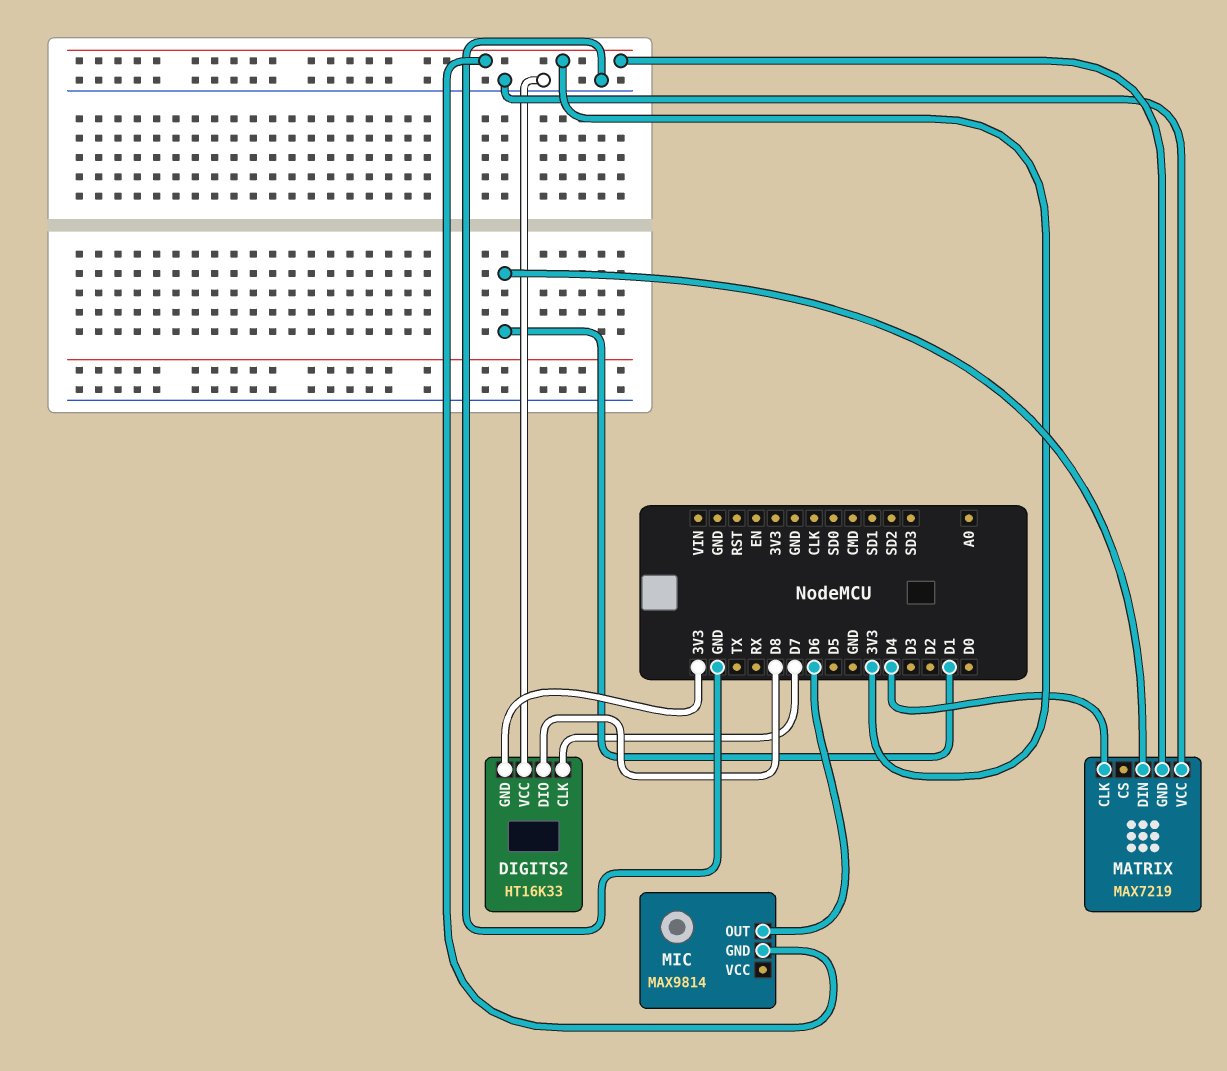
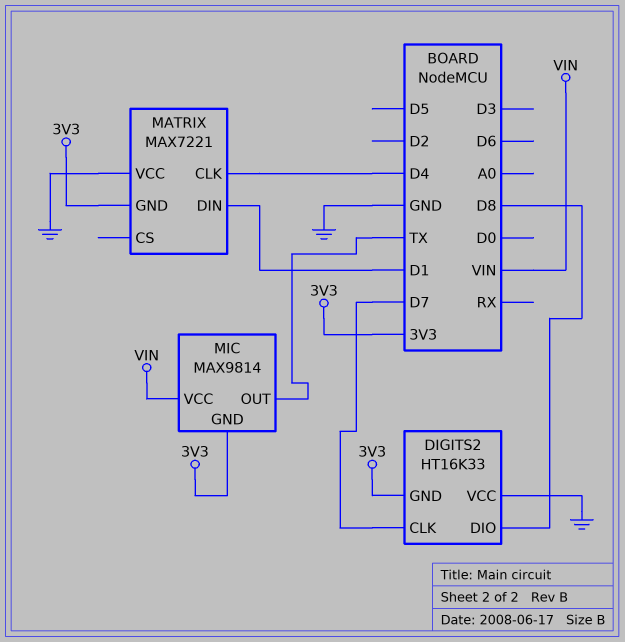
MATRIX: MAX7219 -> MAX7221
MIC pin OUT: D6 -> TX
MIC pin VCC: none -> VIN

